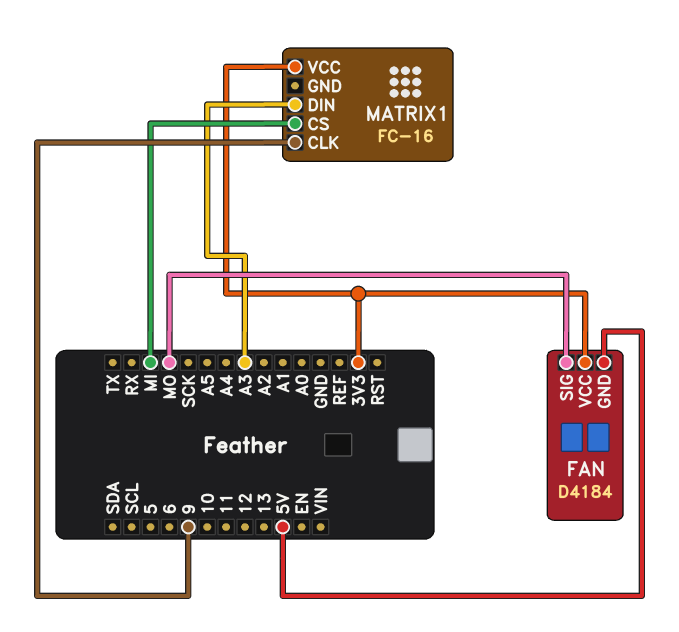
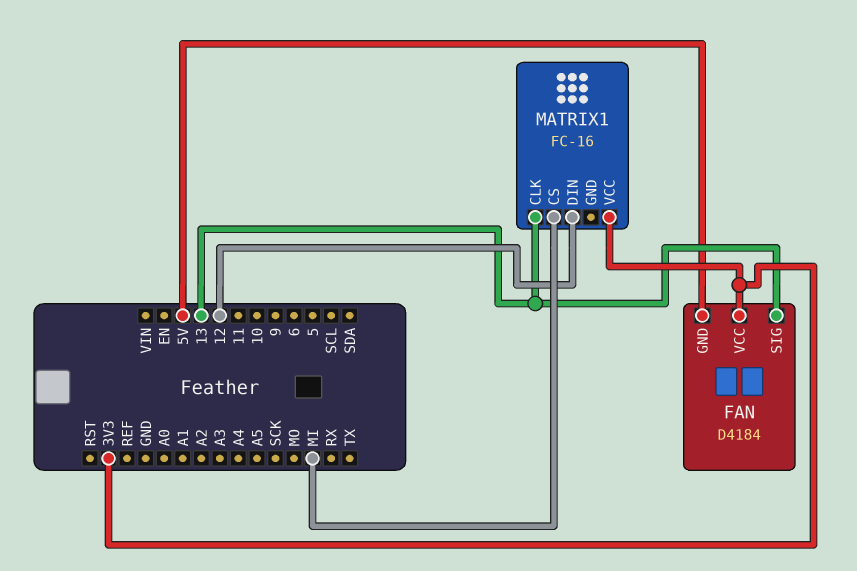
FAN pin SIG: MO -> 13
MATRIX1 pin CLK: 9 -> 13
MATRIX1 pin DIN: A3 -> 12

